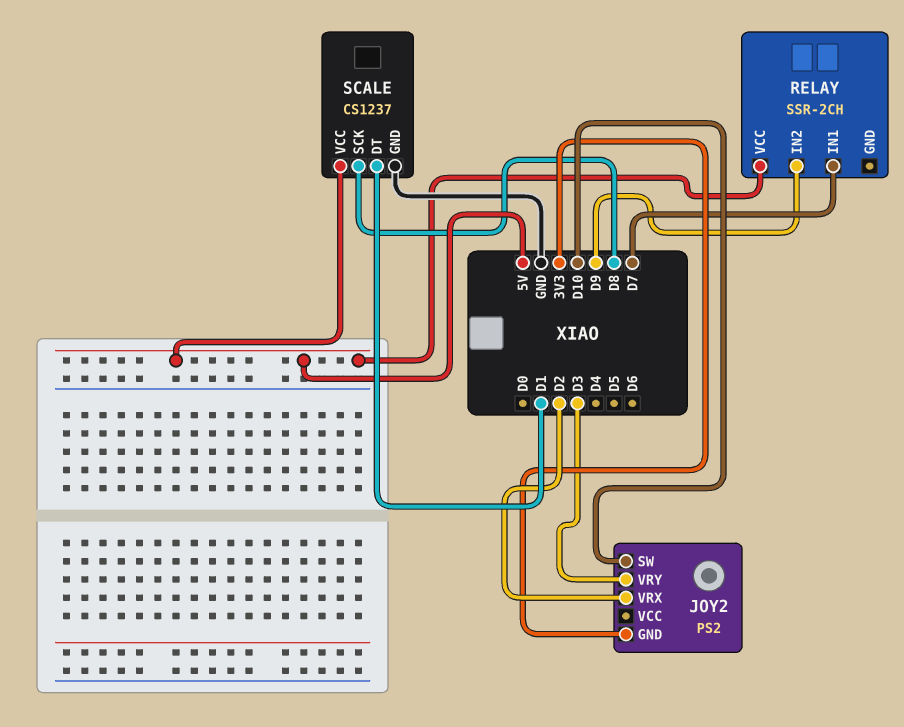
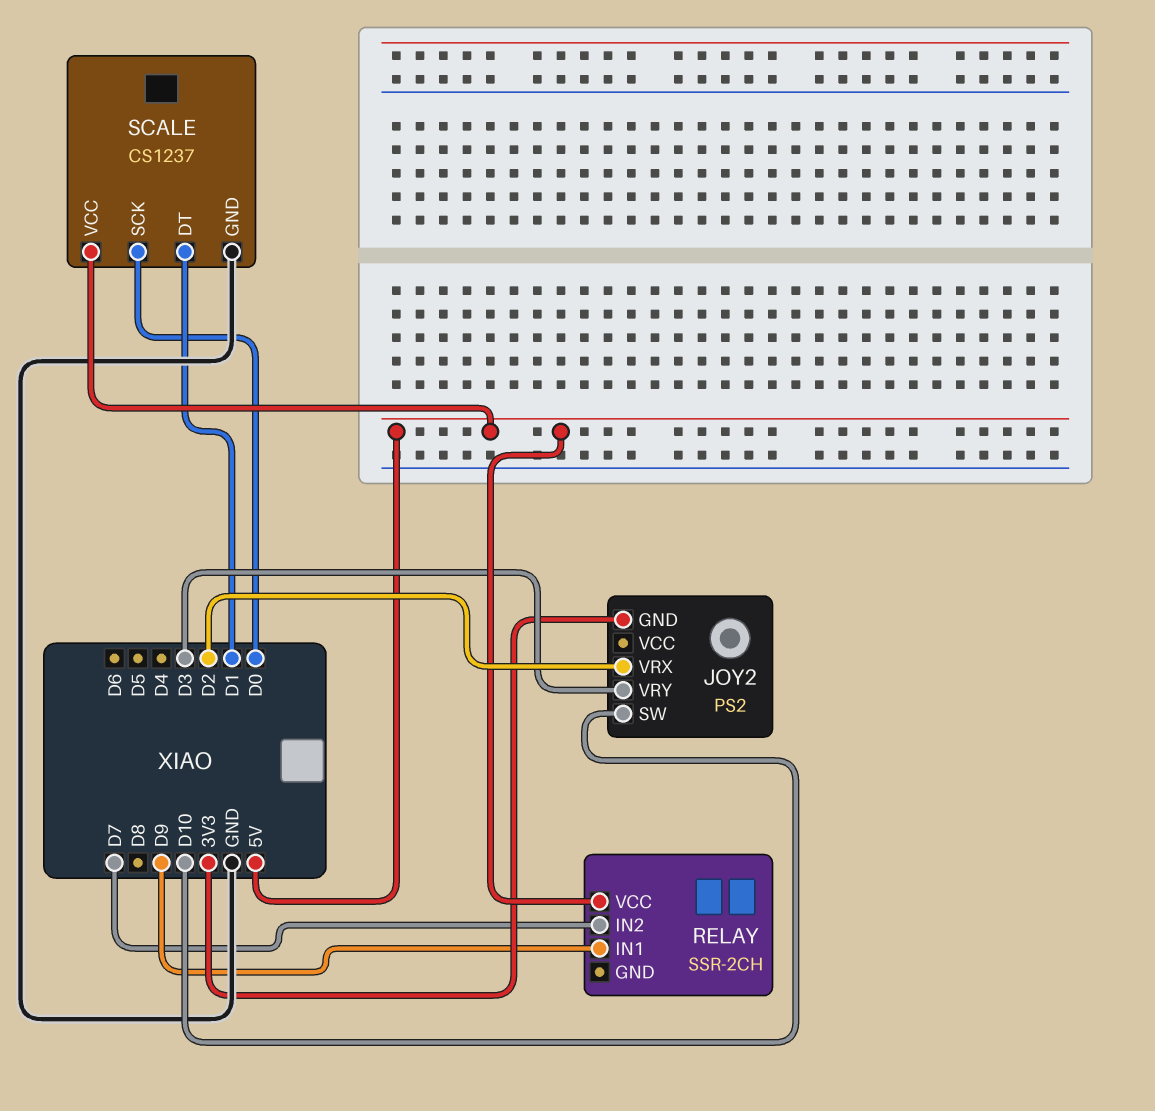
RELAY pin IN1: D7 -> D9
RELAY pin IN2: D9 -> D7
SCALE pin SCK: D8 -> D0

